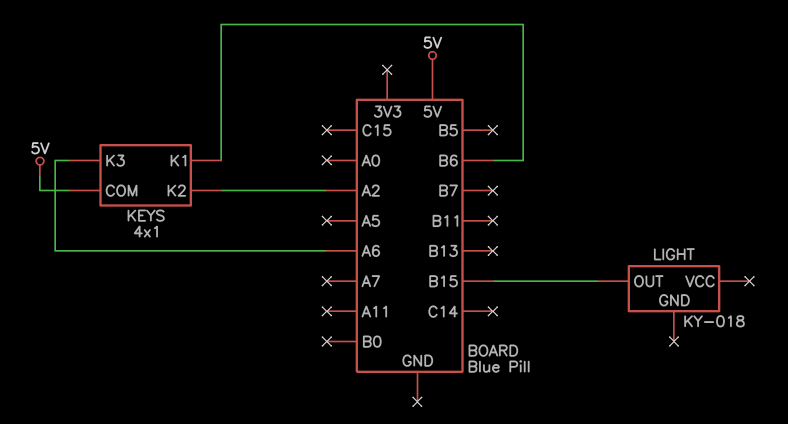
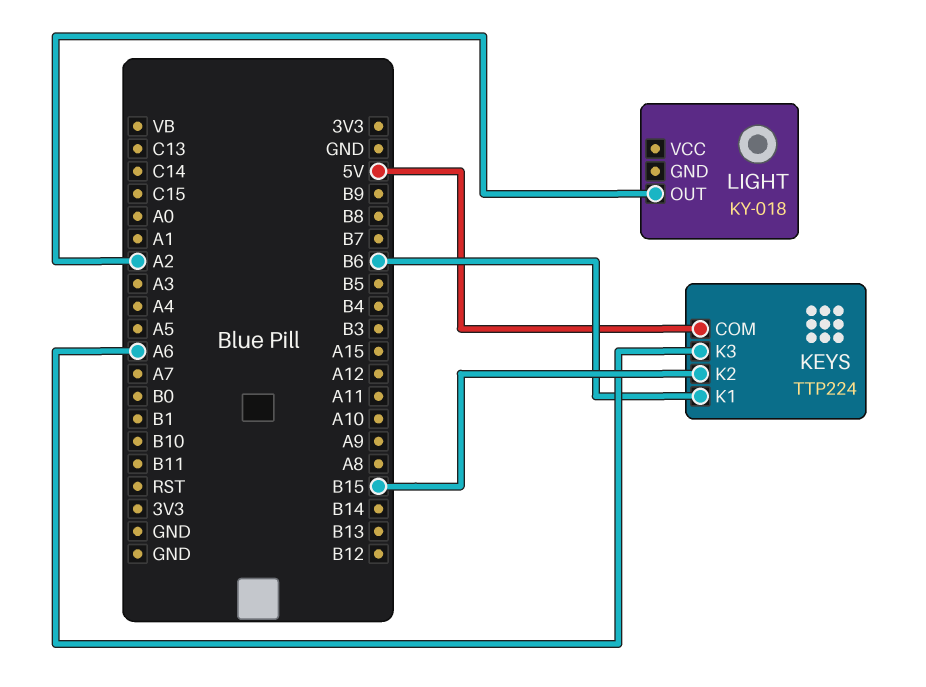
KEYS: 4x1 -> TTP224
KEYS pin K2: A2 -> B15
LIGHT pin OUT: B15 -> A2

